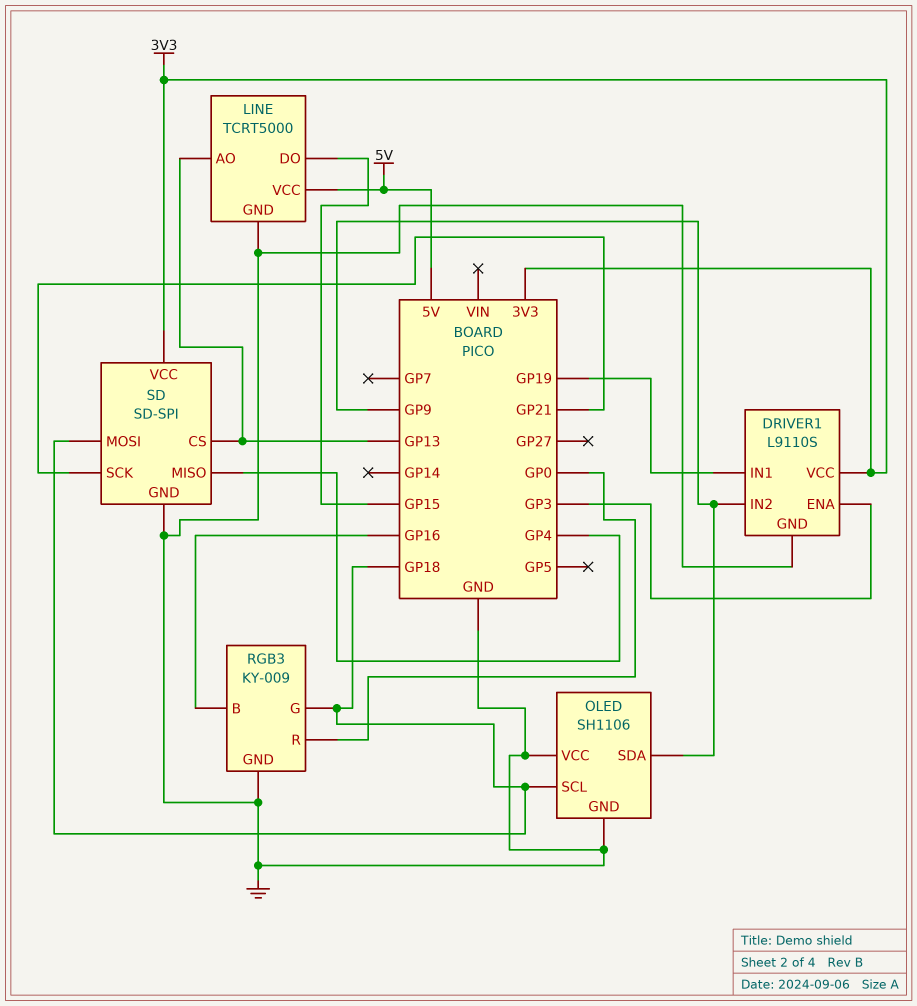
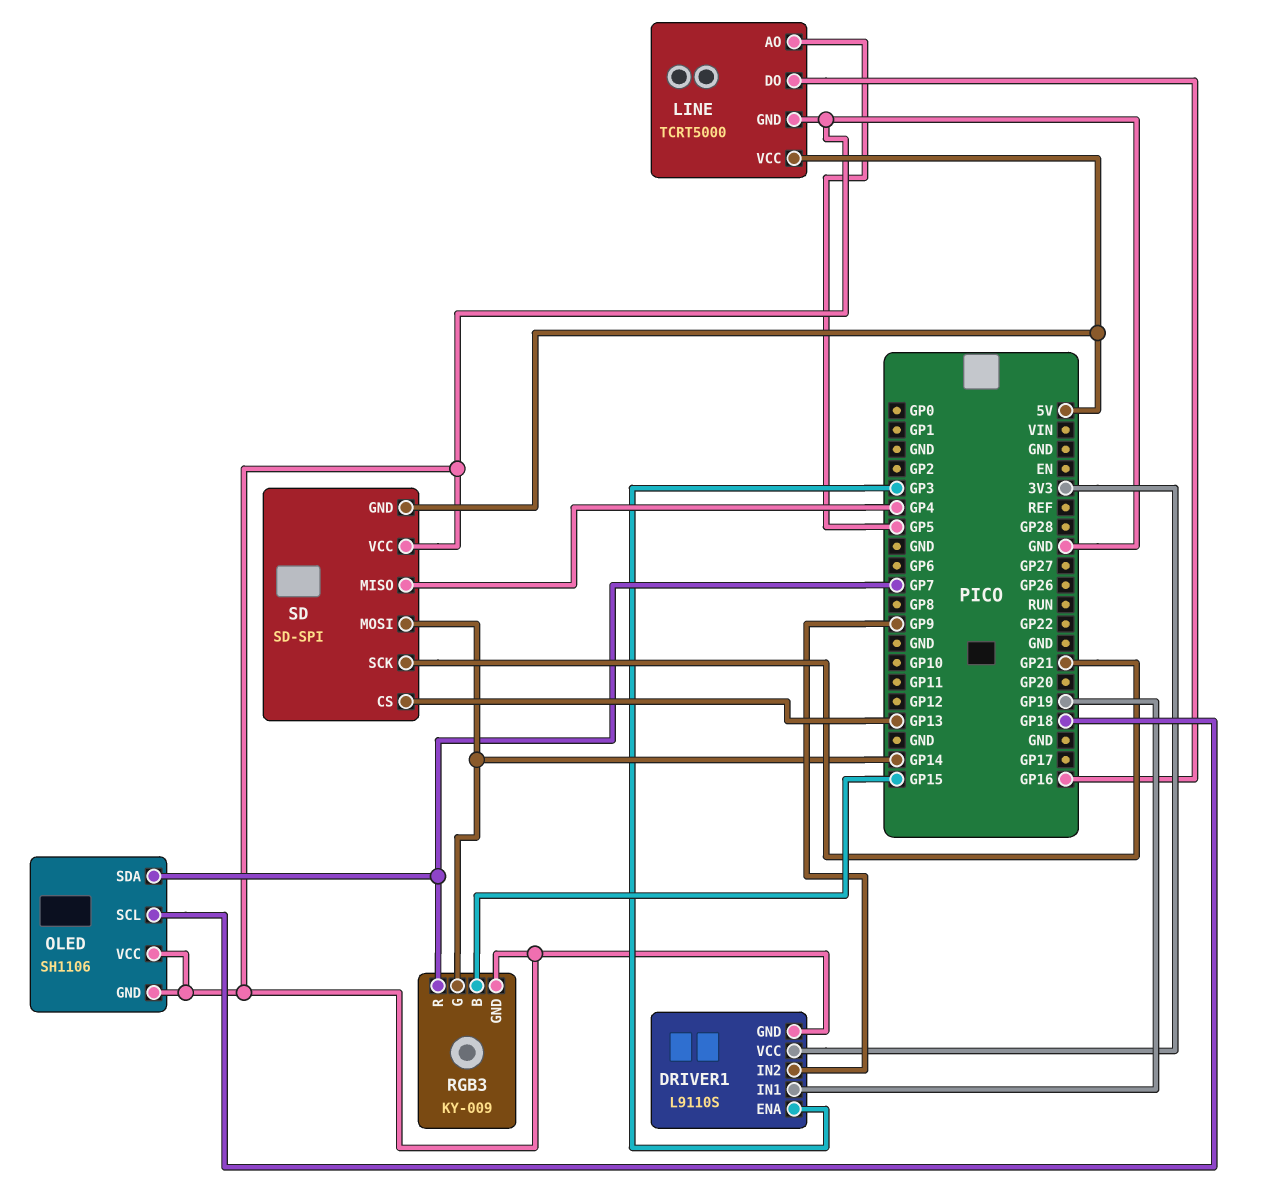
LINE pin AO: GP13 -> GP5
LINE pin DO: GP15 -> GP16
OLED pin SDA: GP9 -> GP7
RGB3 pin B: GP16 -> GP15
RGB3 pin G: GP18 -> GP14
RGB3 pin R: GP0 -> GP7
SD pin GND: GND -> 5V
SD pin MOSI: GP18 -> GP14
SD pin VCC: 3V3 -> GND

